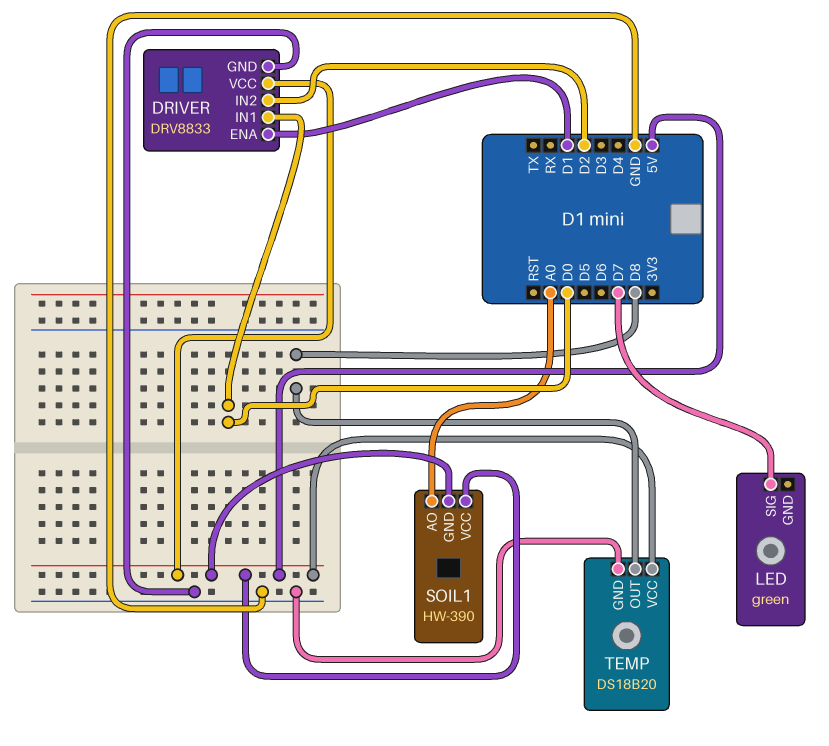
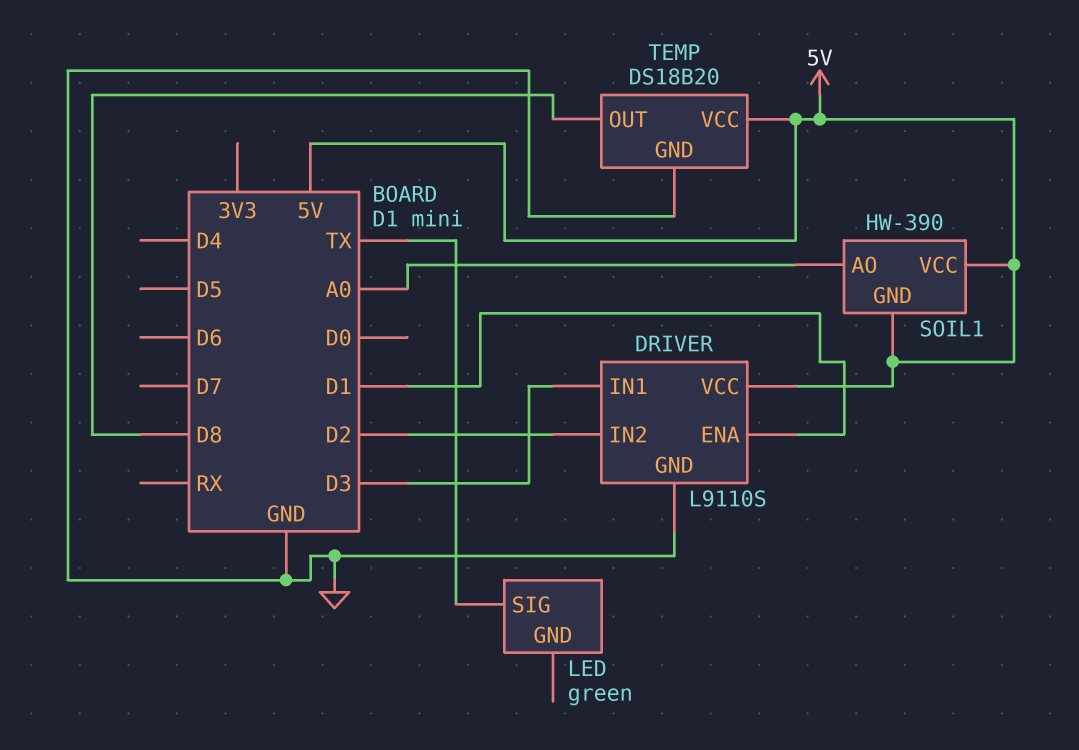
DRIVER: DRV8833 -> L9110S
DRIVER pin IN1: D0 -> D3
LED pin SIG: D7 -> TX

